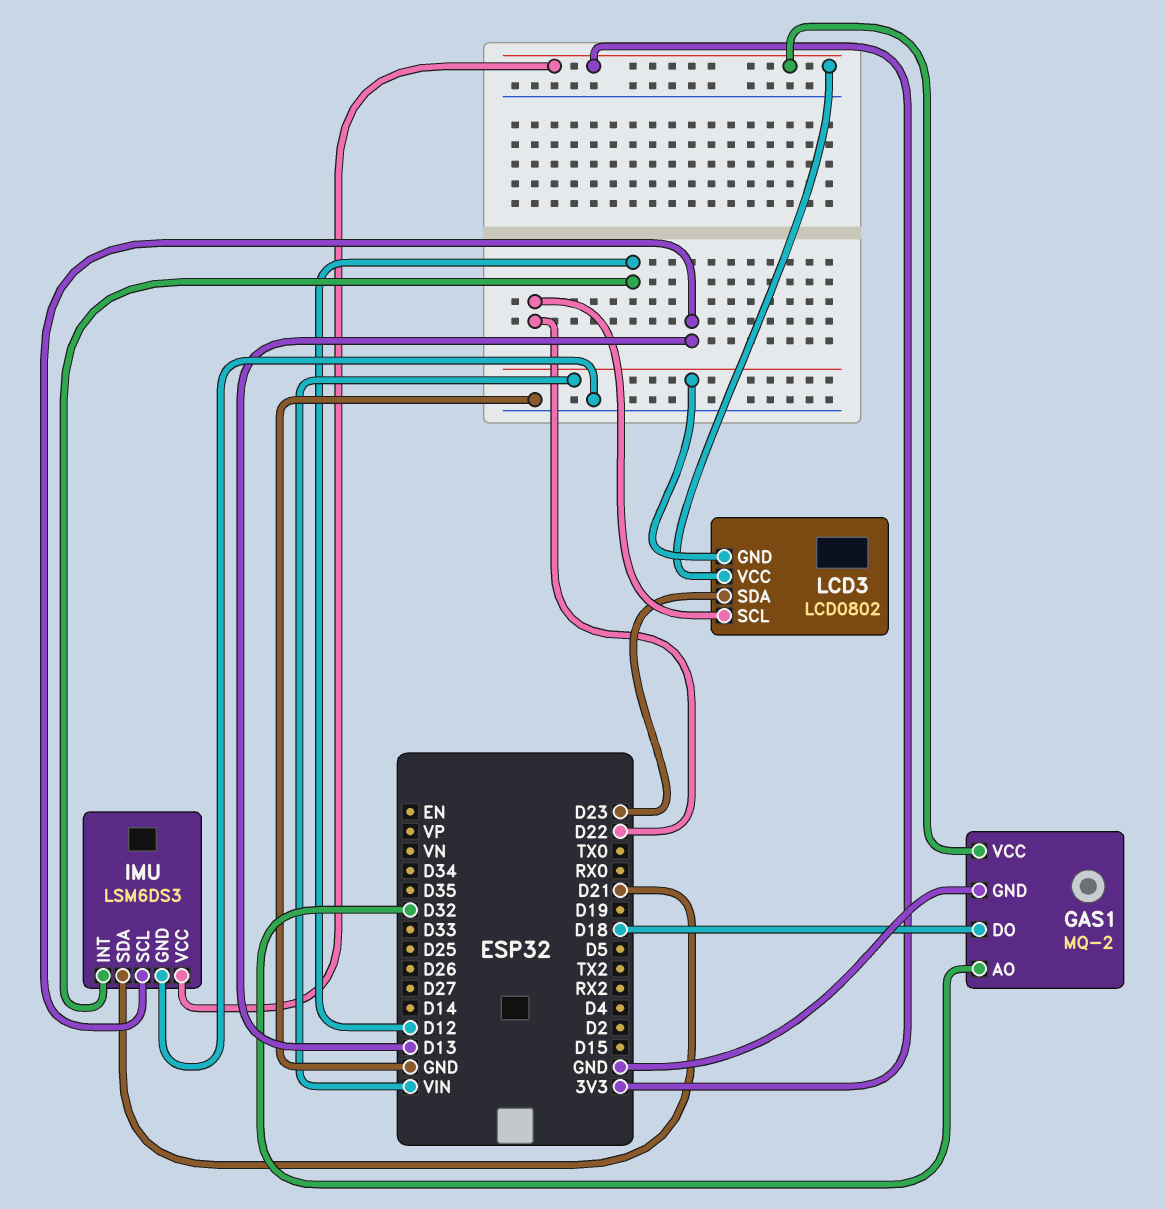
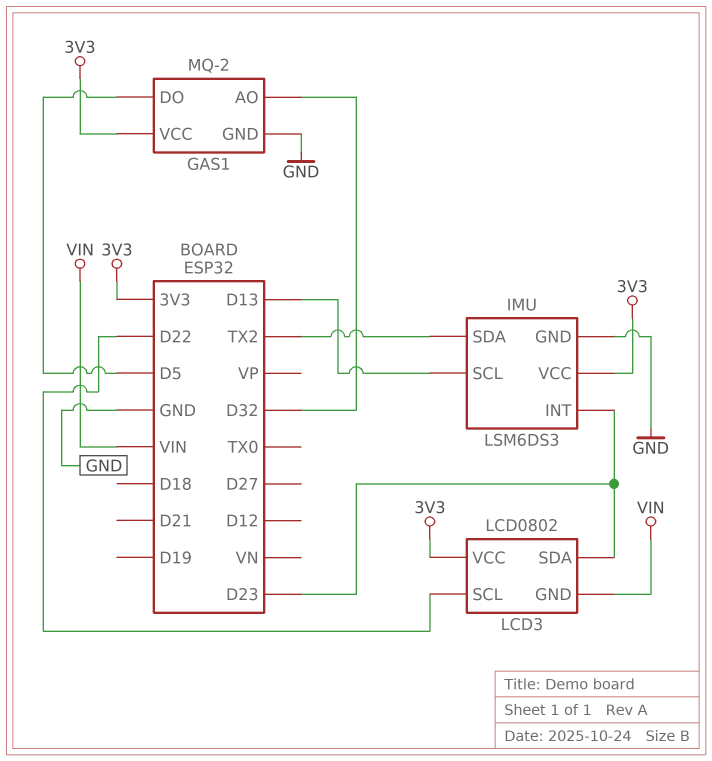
GAS1 pin DO: D18 -> D5
IMU pin INT: D12 -> D23
IMU pin SDA: D21 -> TX2

